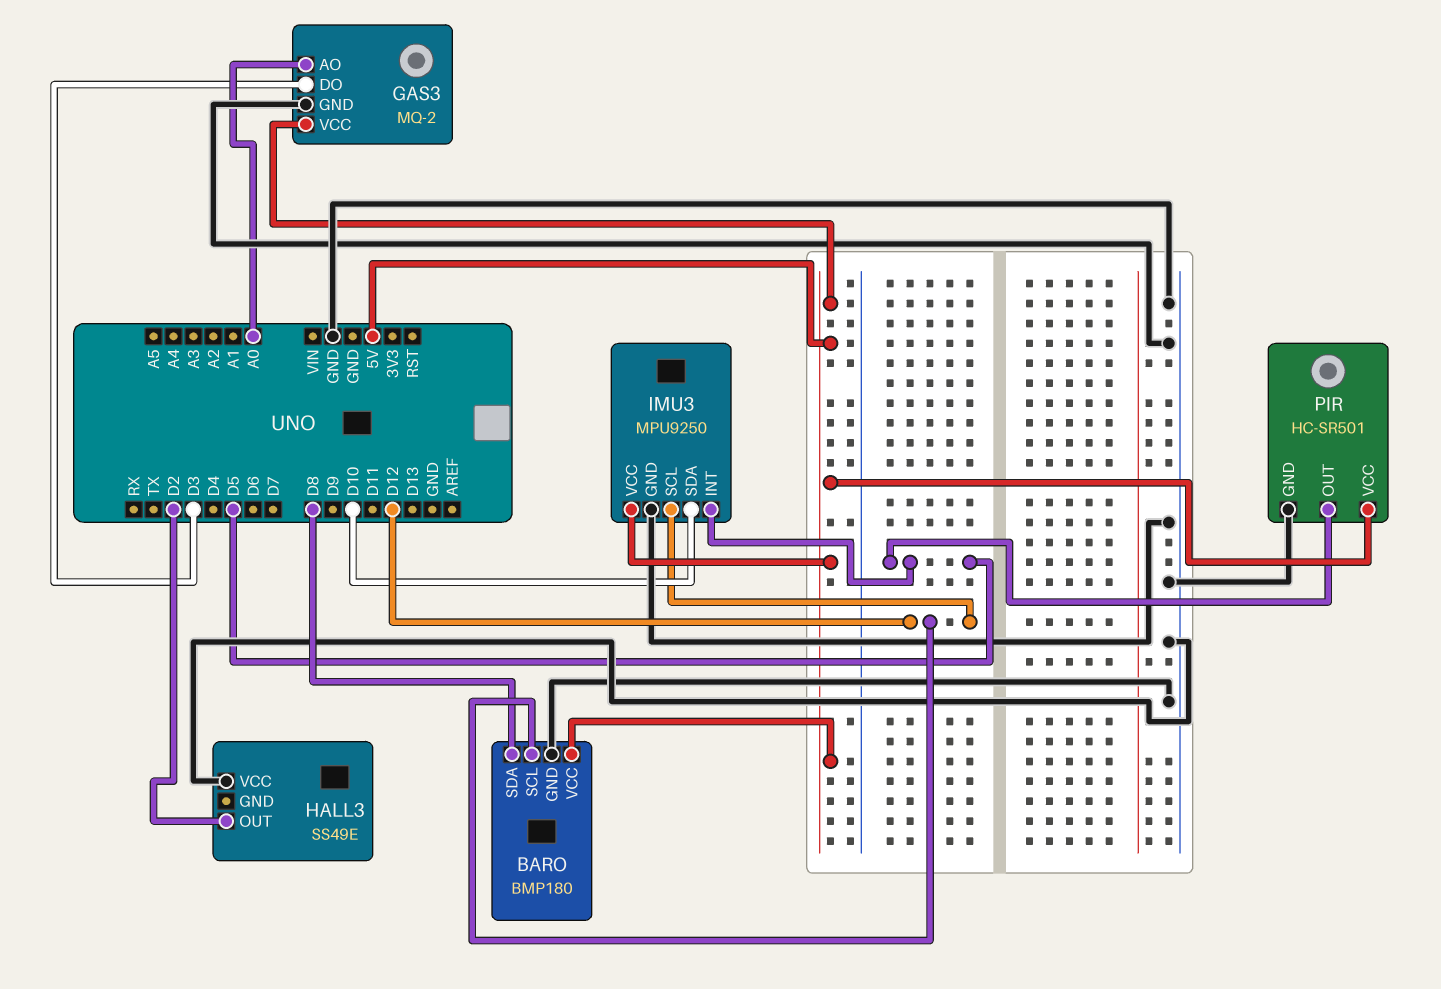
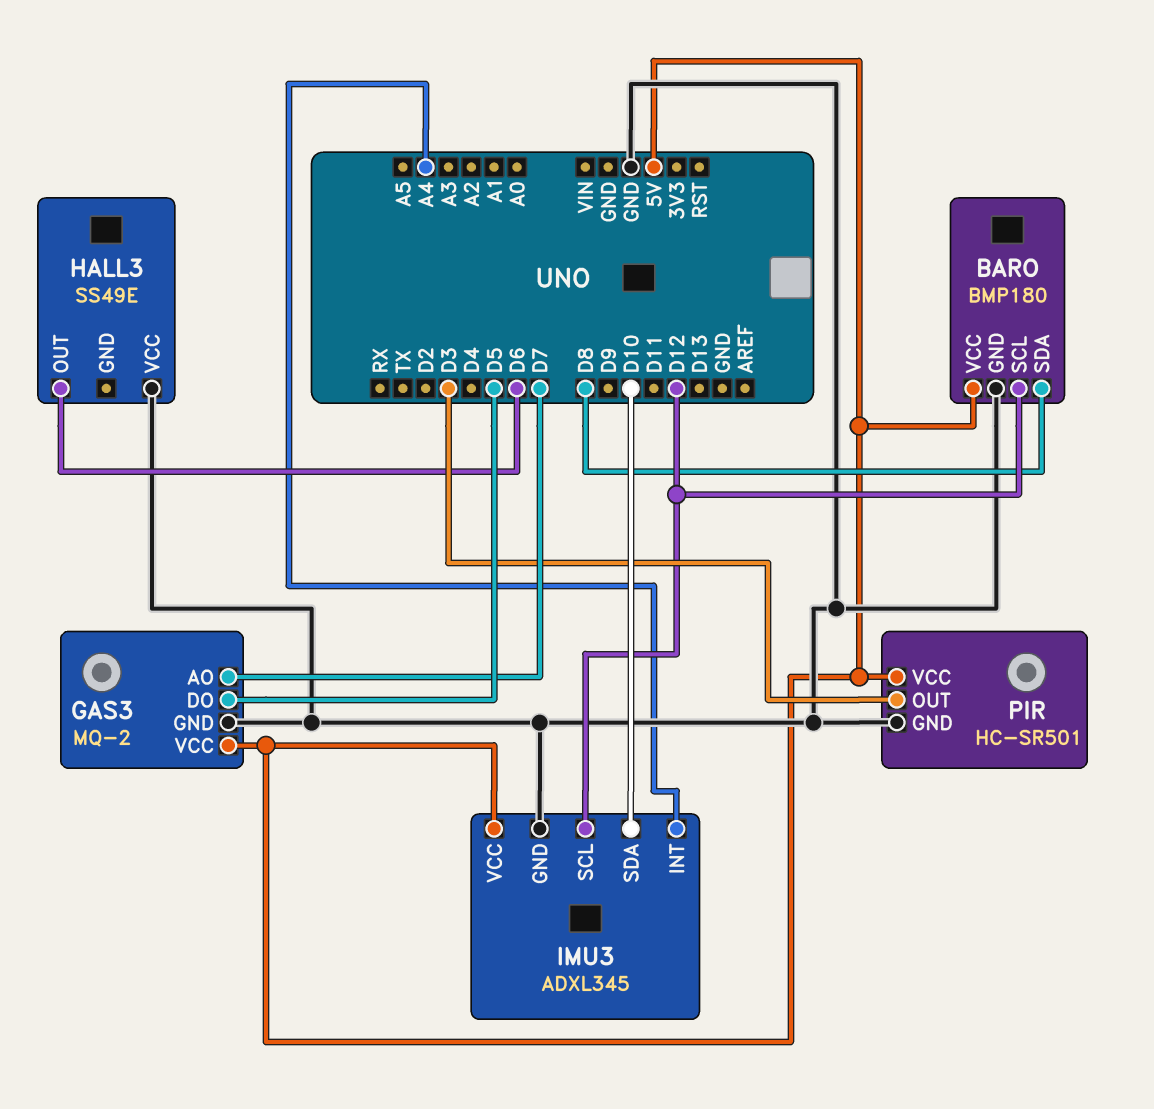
GAS3 pin AO: A0 -> D7
GAS3 pin DO: D3 -> D5
HALL3 pin OUT: D2 -> D6
IMU3: MPU9250 -> ADXL345
IMU3 pin INT: D5 -> A4
PIR pin OUT: D5 -> D3

